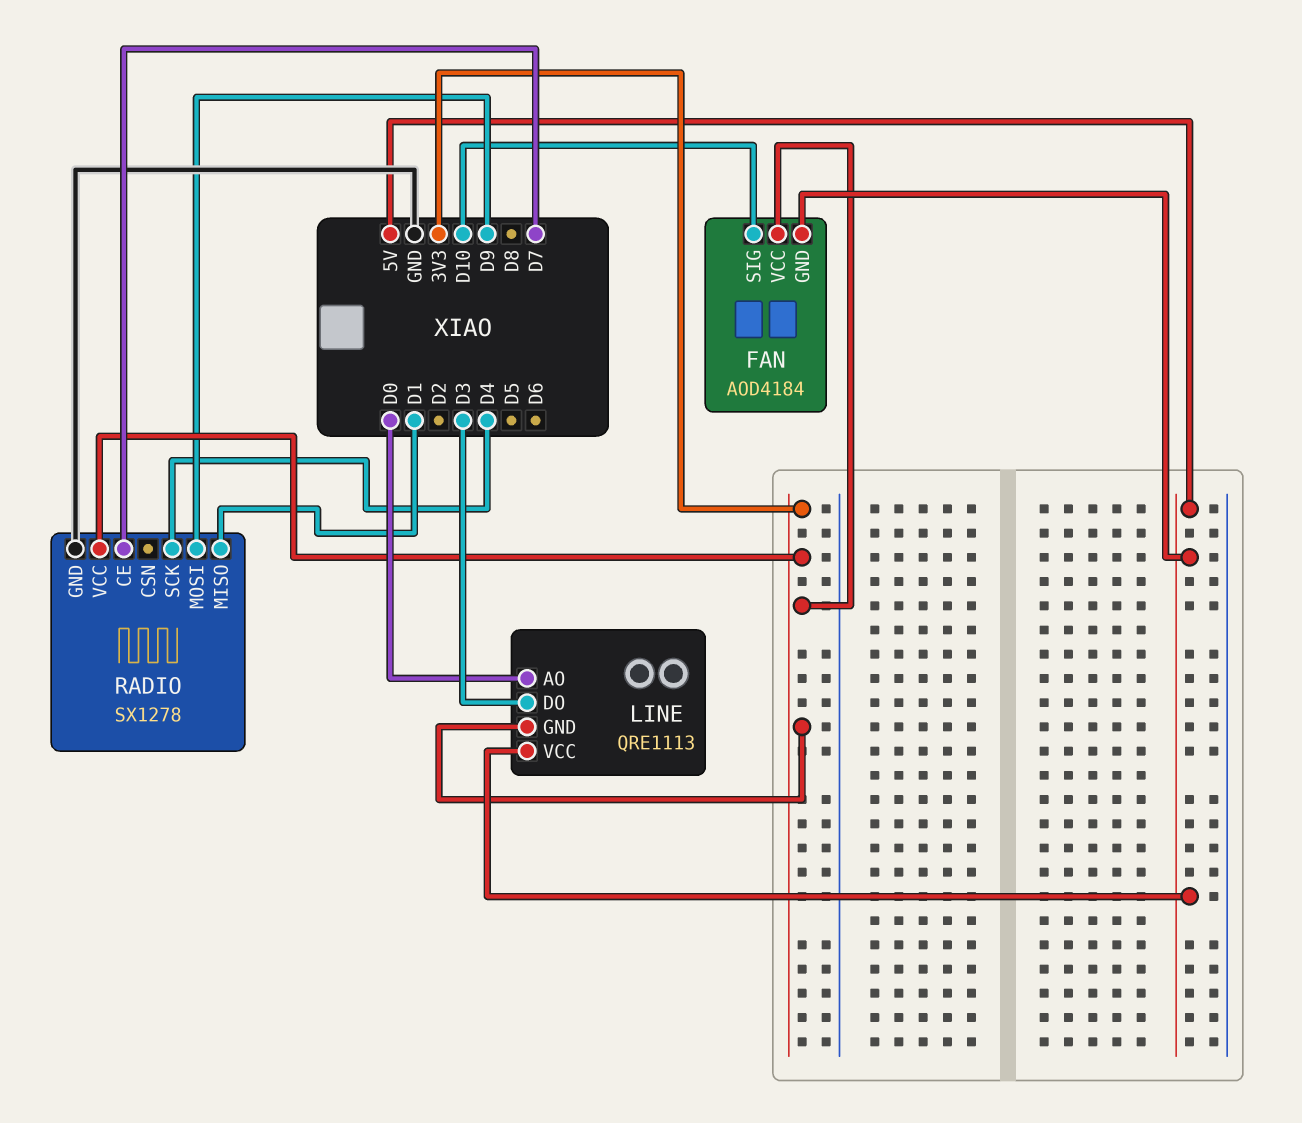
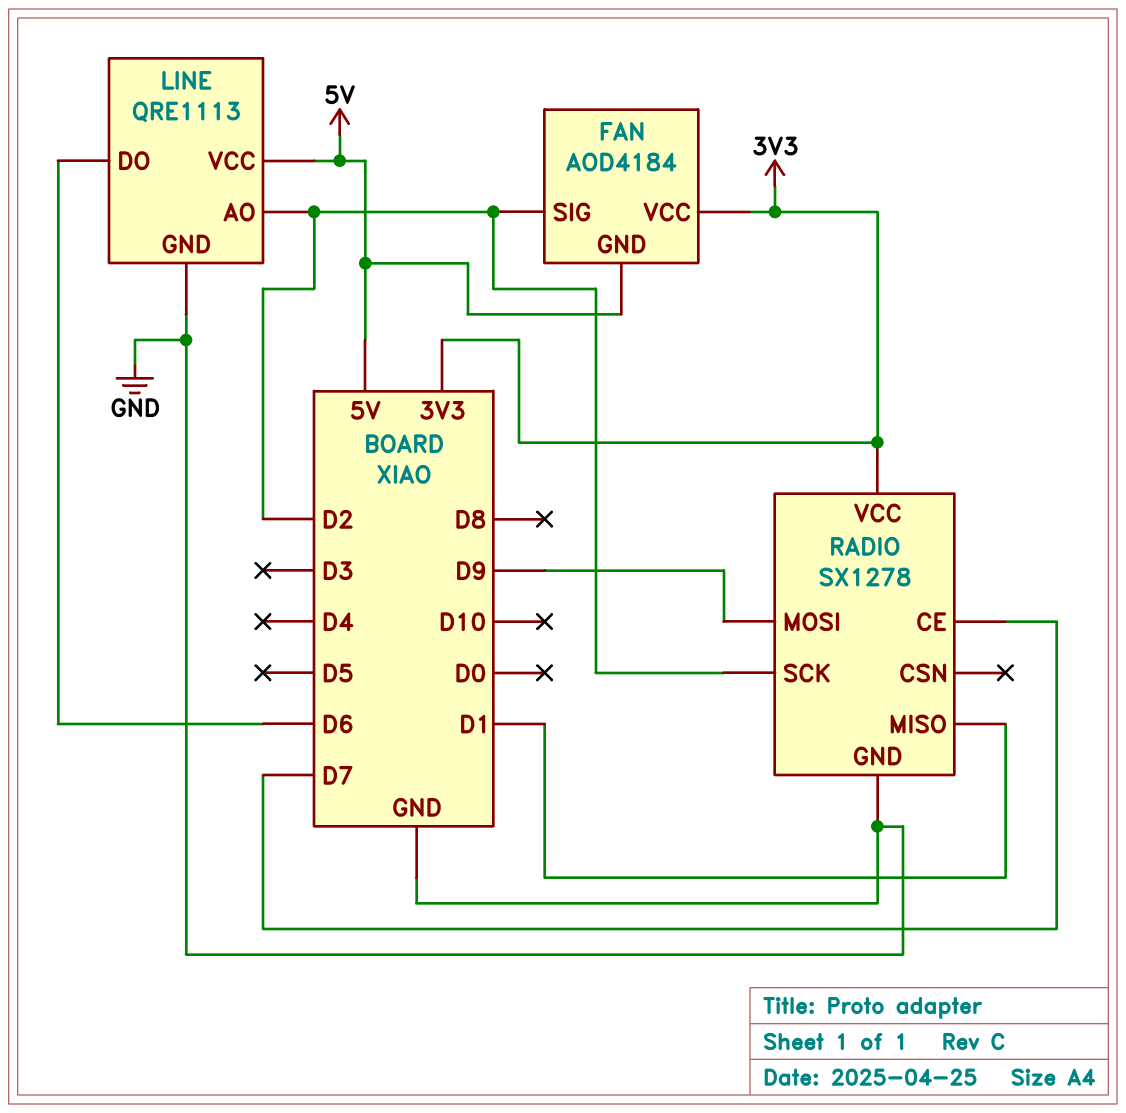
FAN pin SIG: D10 -> D2
LINE pin AO: D0 -> D2
LINE pin DO: D3 -> D6
LINE pin GND: 3V3 -> GND
RADIO pin SCK: D4 -> D2

